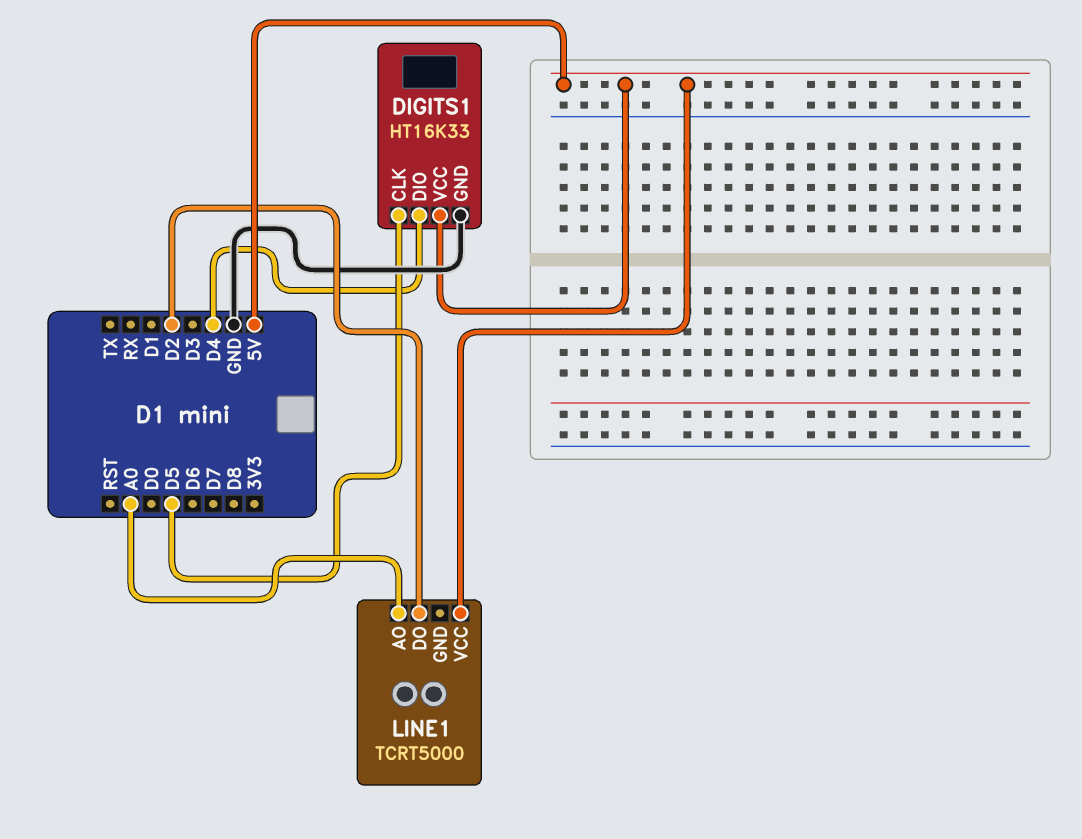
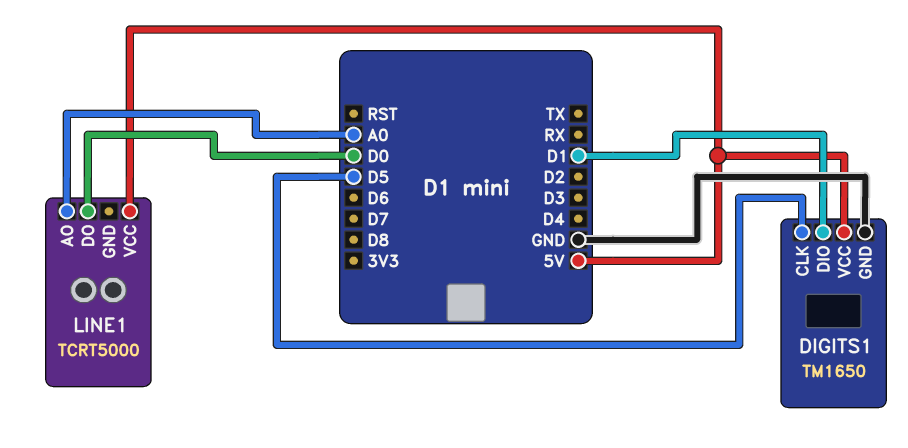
DIGITS1: HT16K33 -> TM1650
DIGITS1 pin DIO: D4 -> D1
LINE1 pin DO: D2 -> D0

